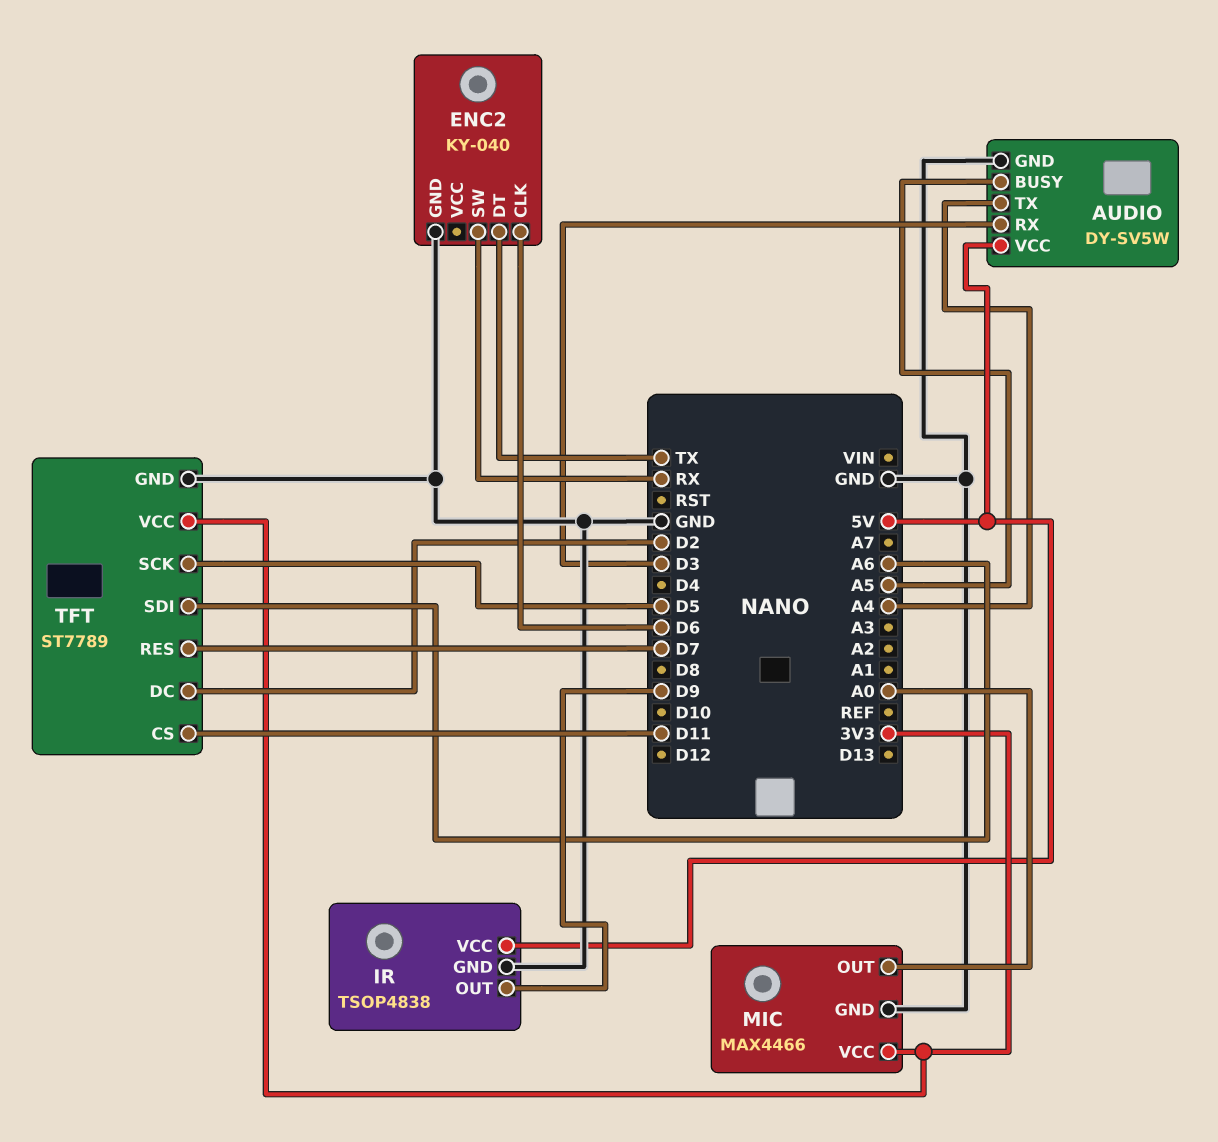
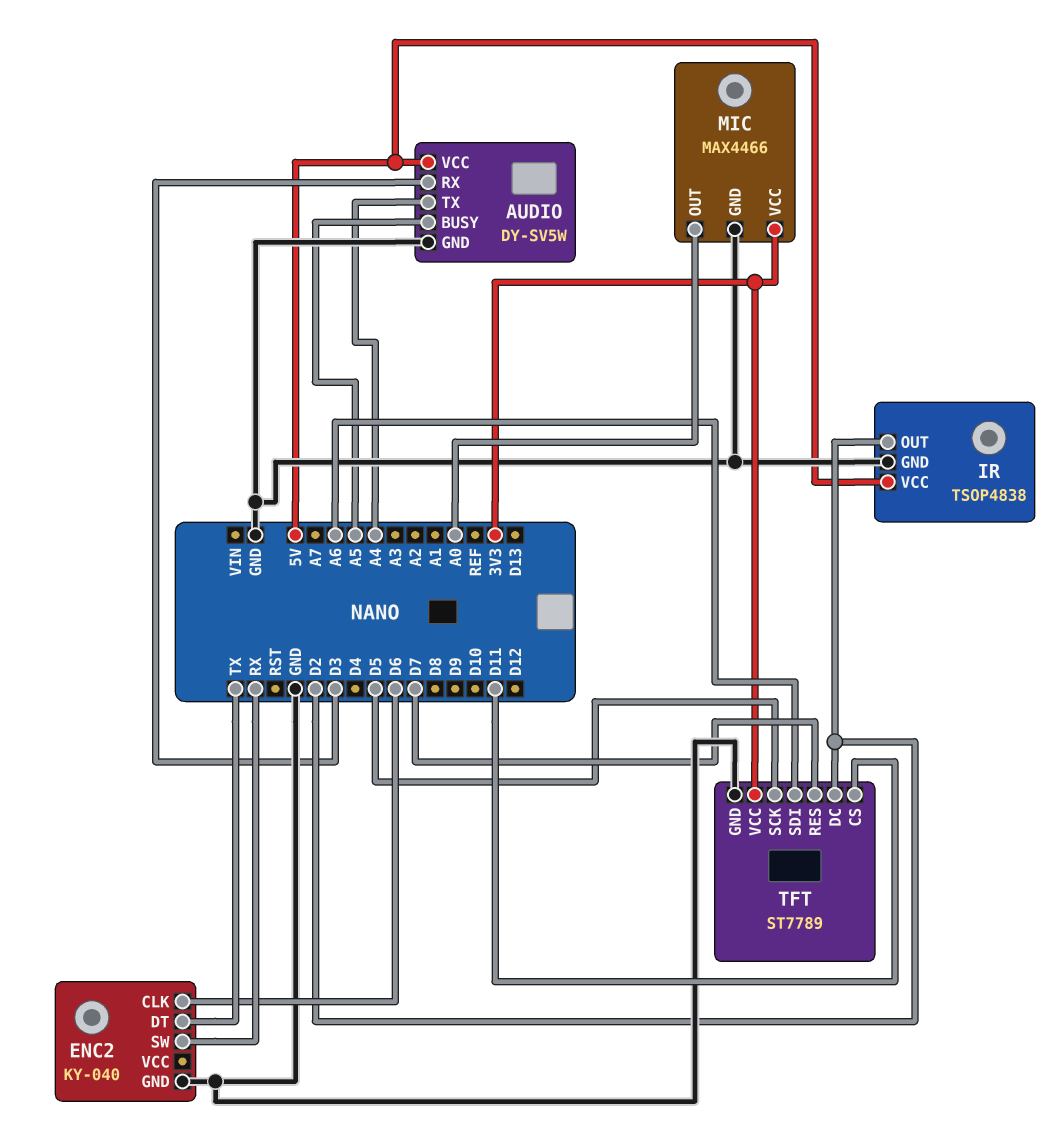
IR pin OUT: D9 -> D2

